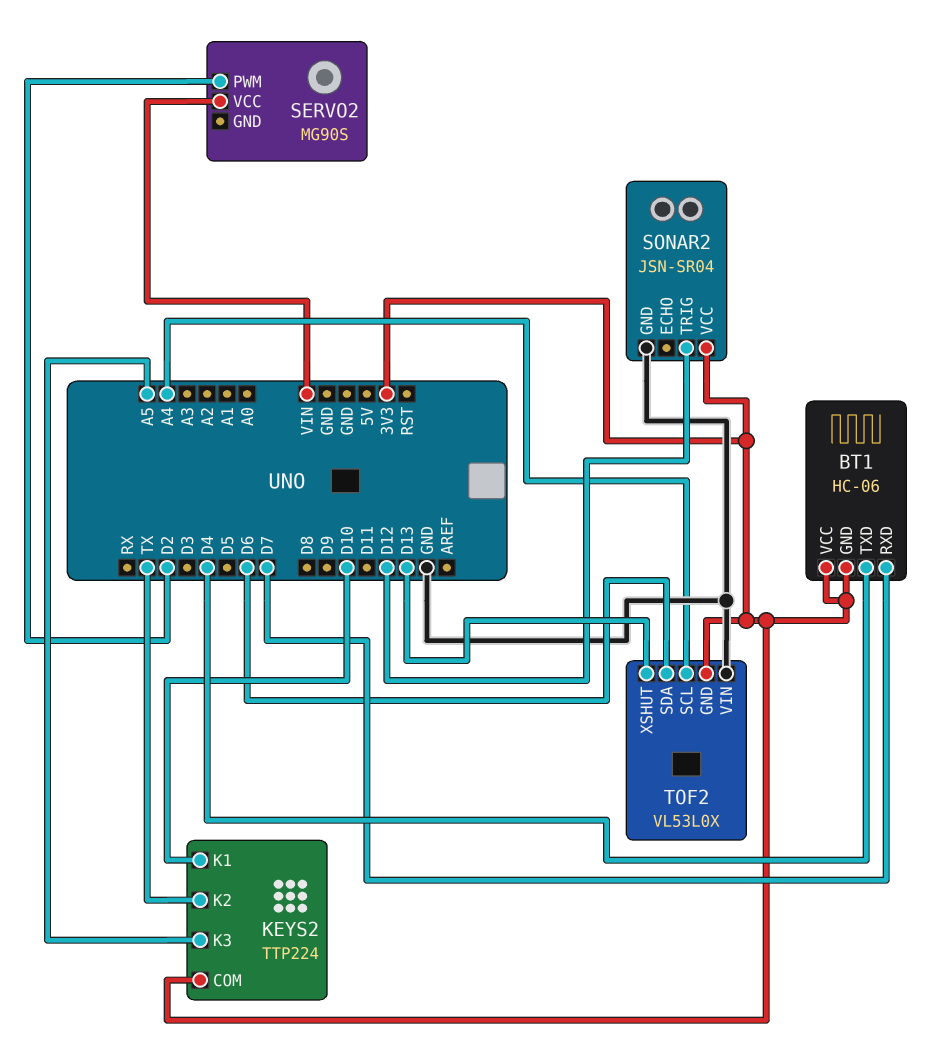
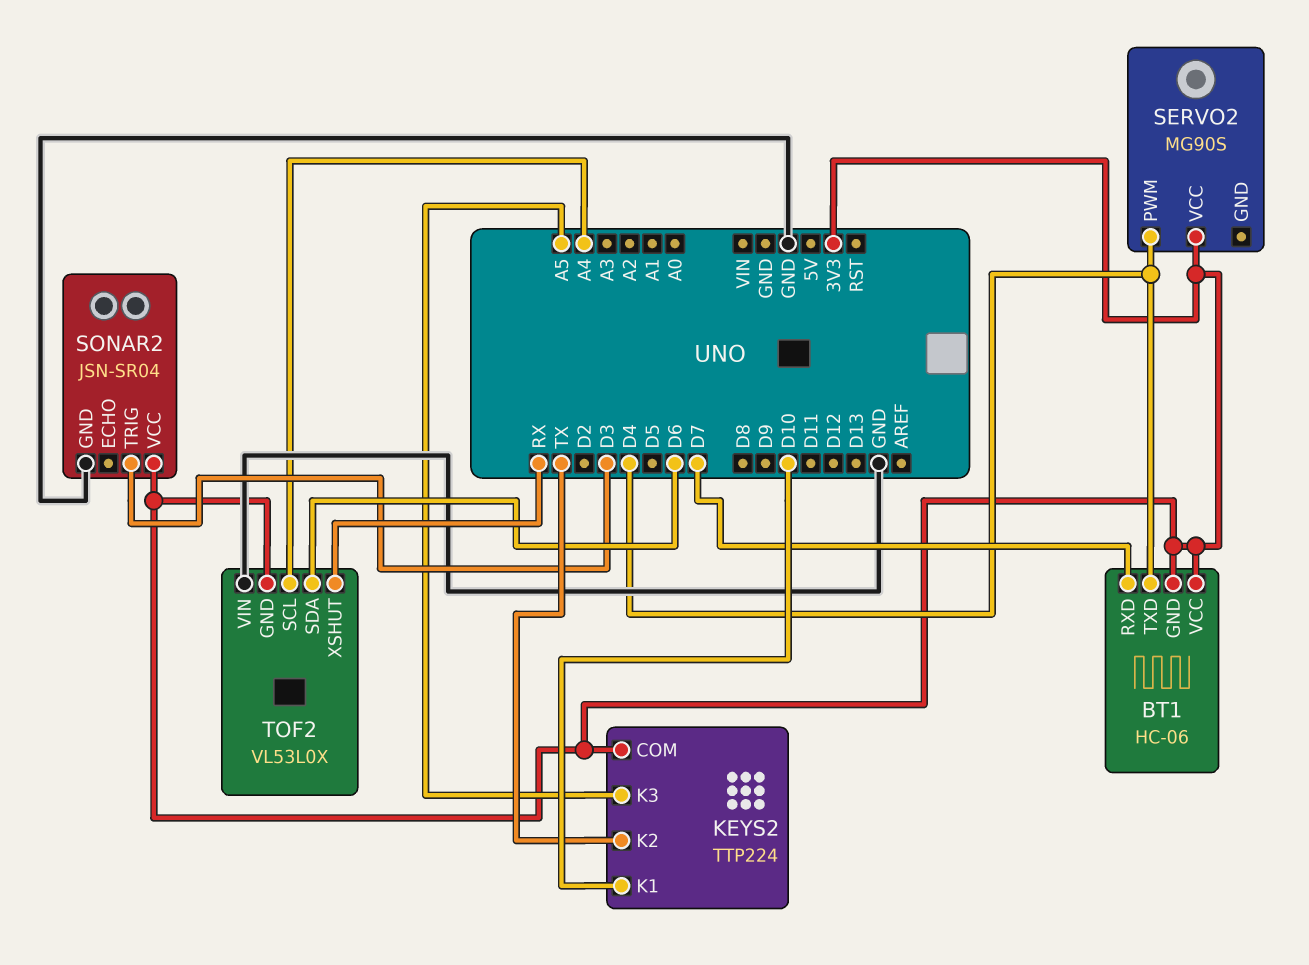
SERVO2 pin PWM: D2 -> D4
SERVO2 pin VCC: VIN -> 3V3
SONAR2 pin TRIG: D12 -> D3
TOF2 pin XSHUT: D13 -> RX

